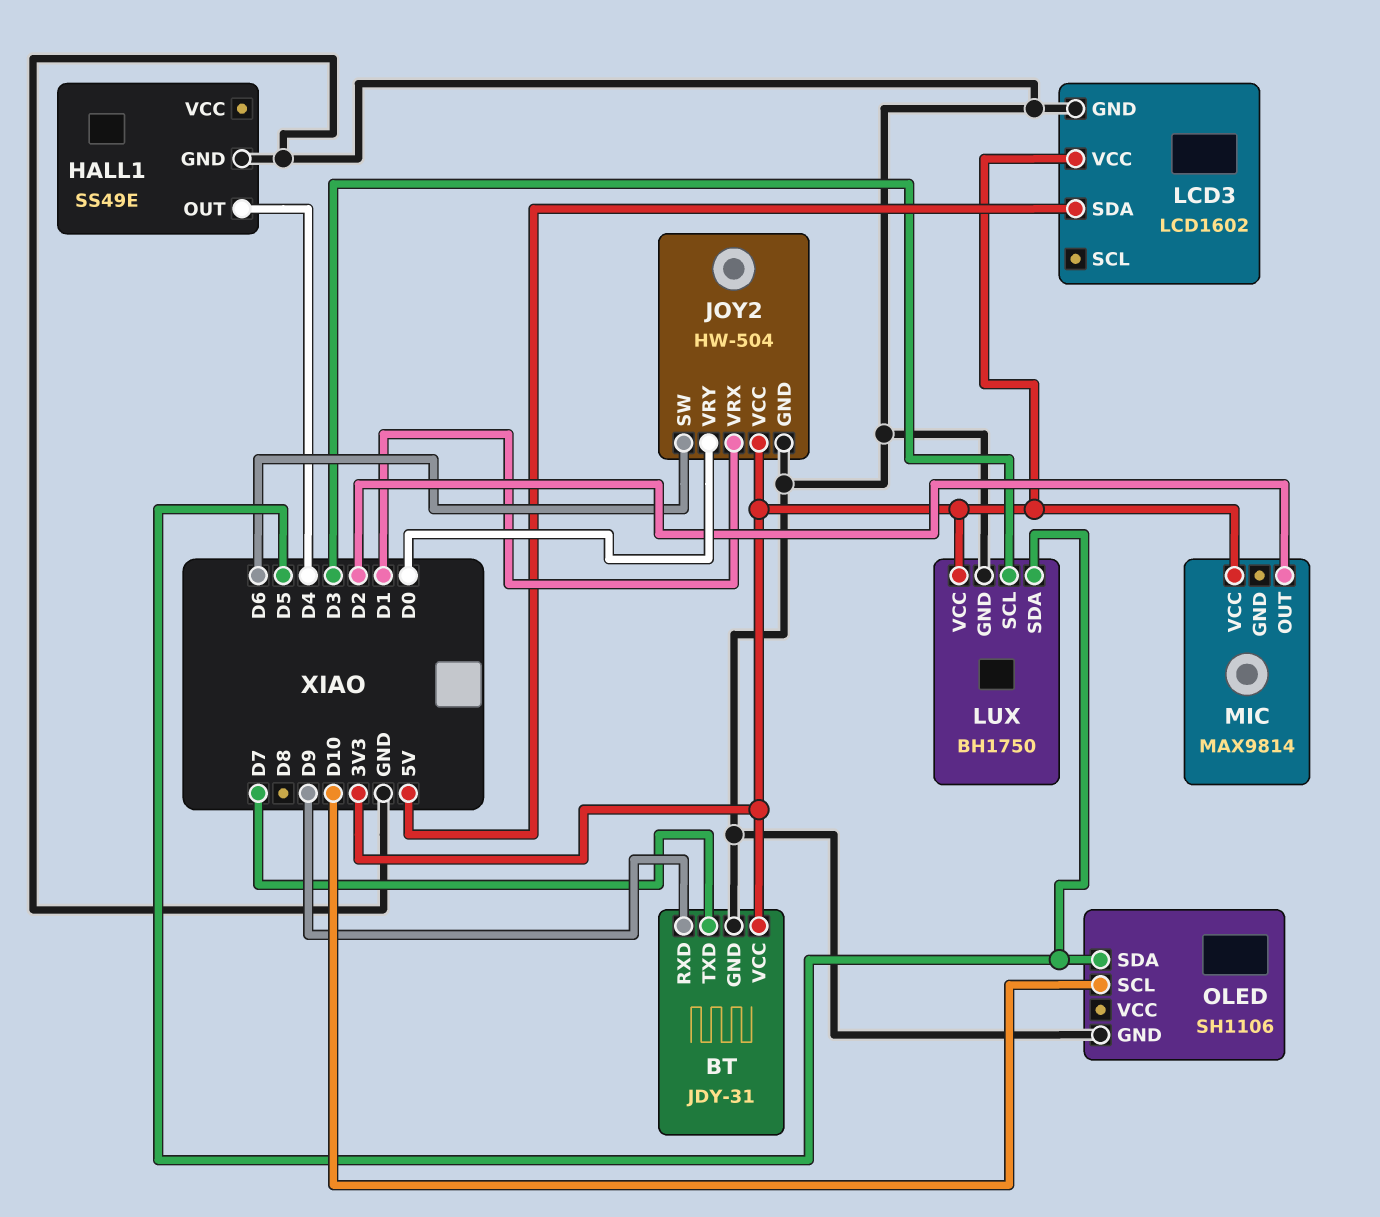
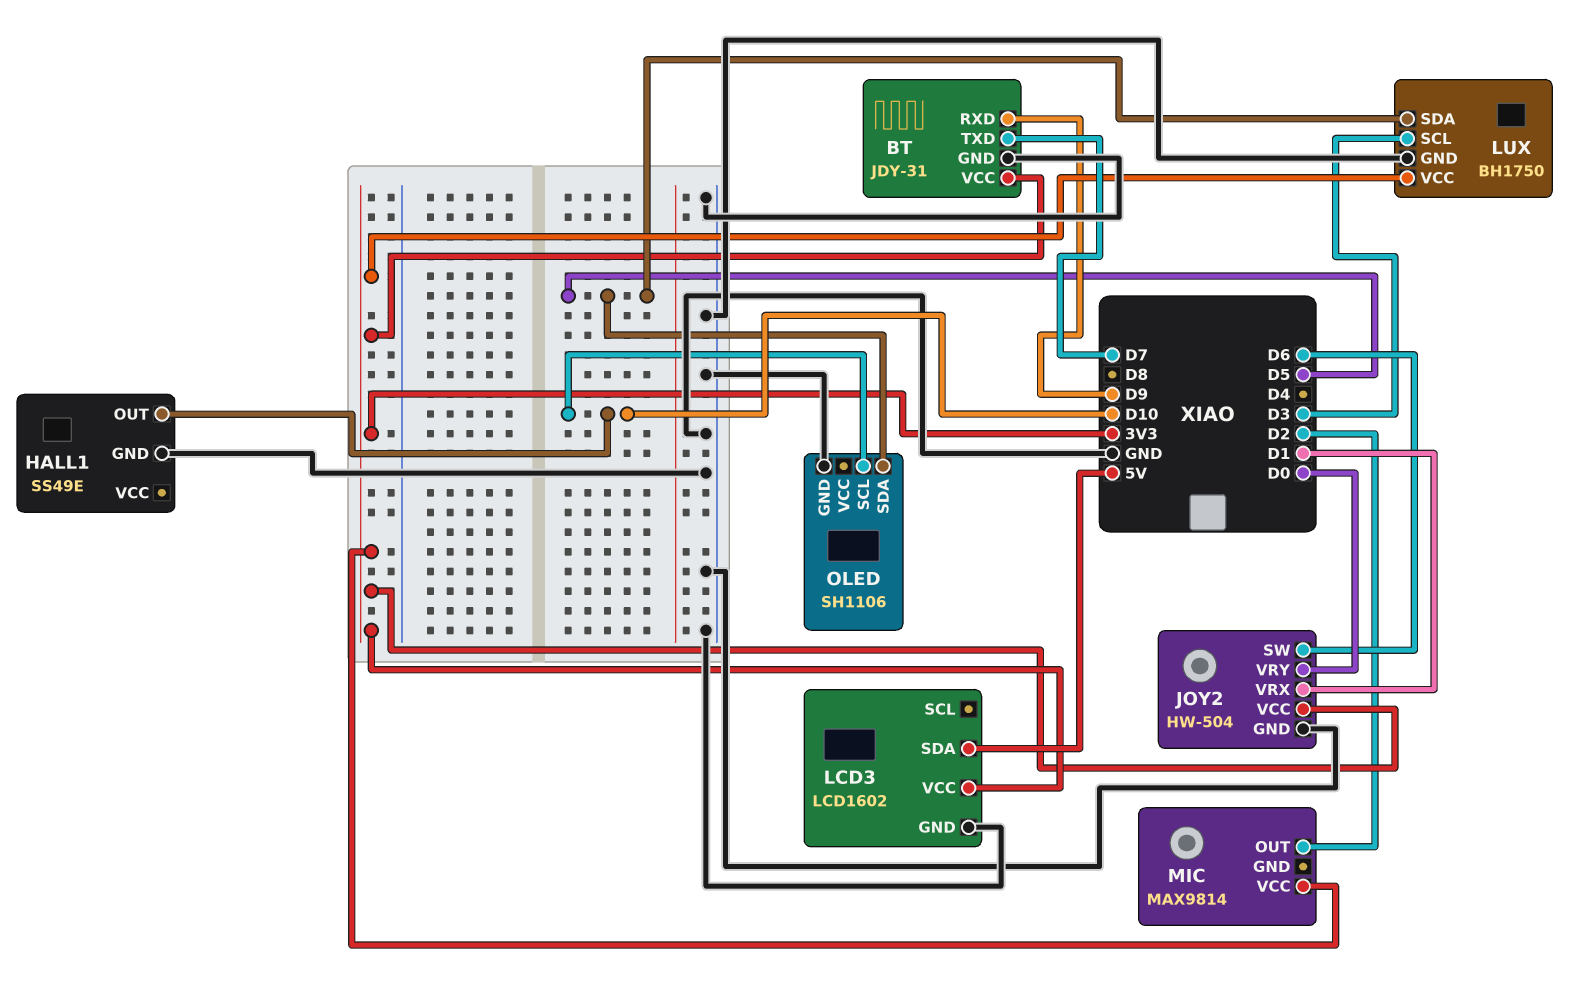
HALL1 pin OUT: D4 -> D10

